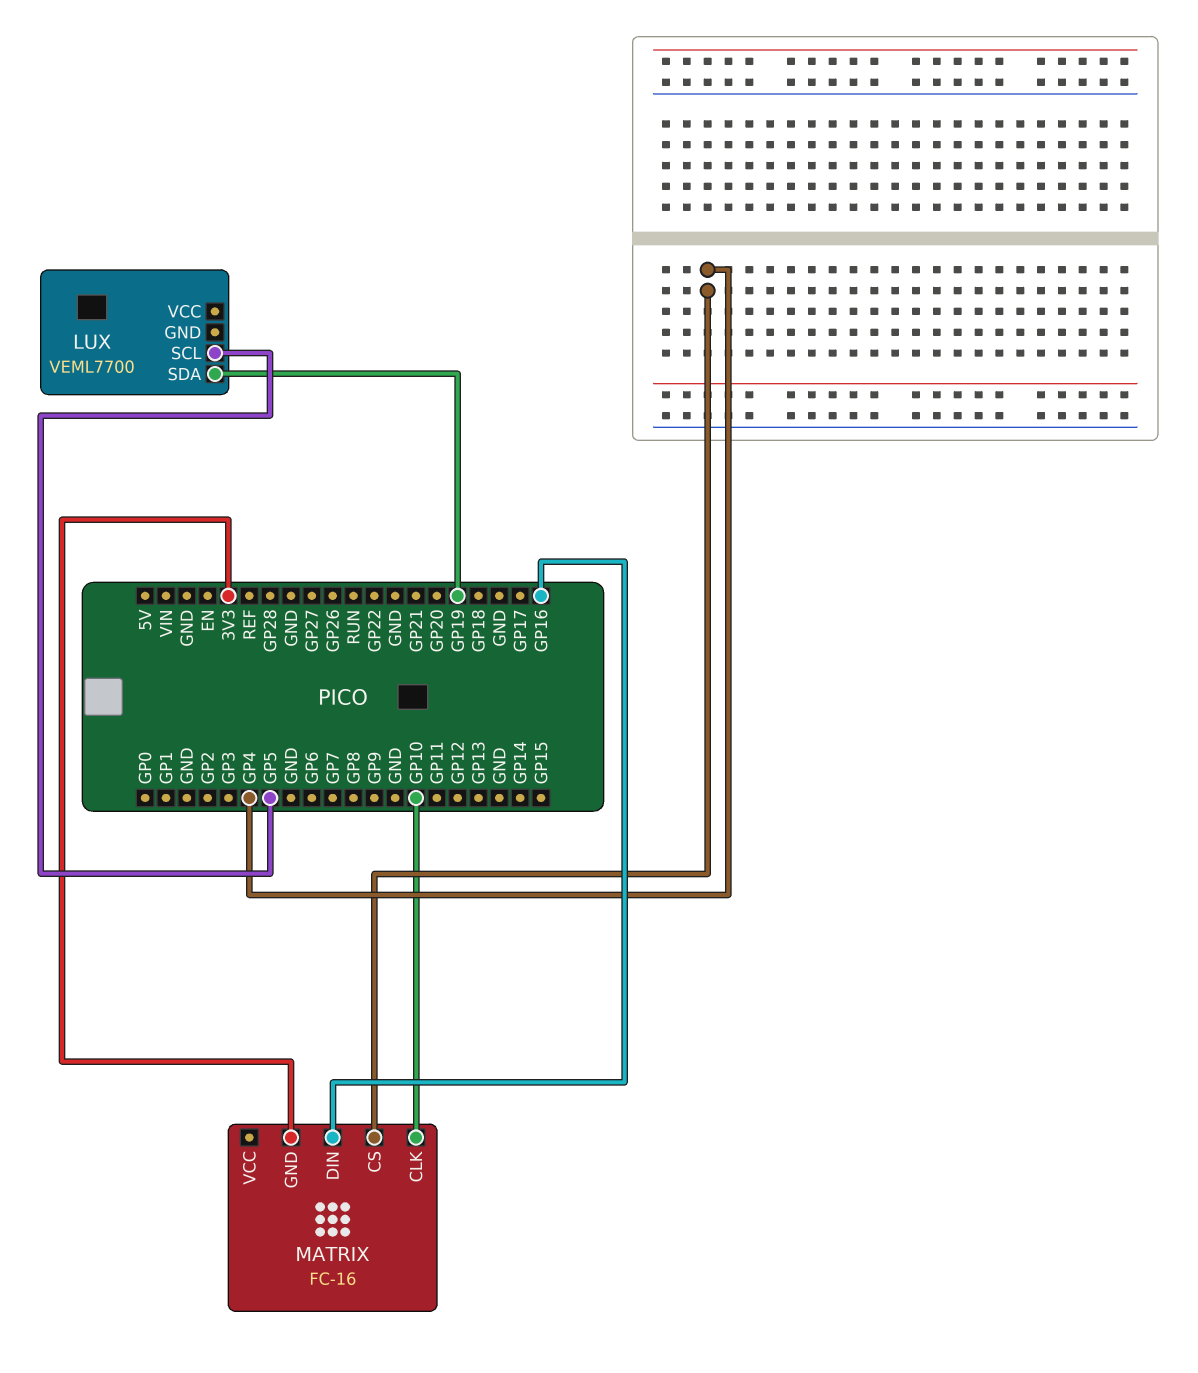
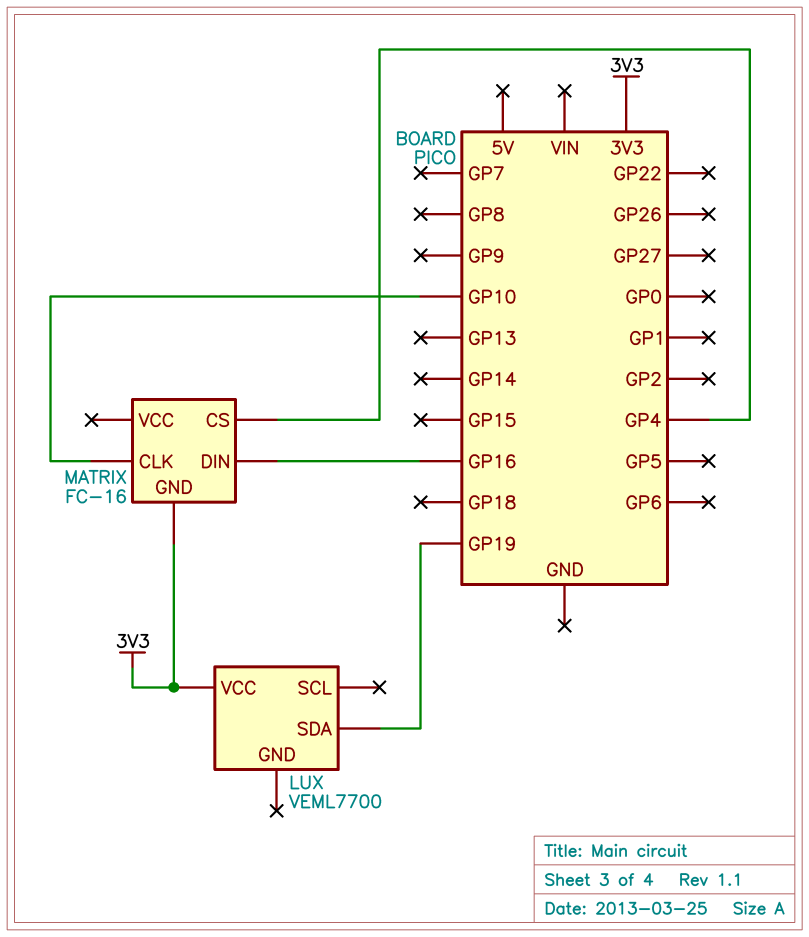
LUX pin SCL: GP5 -> none
LUX pin VCC: none -> 3V3

